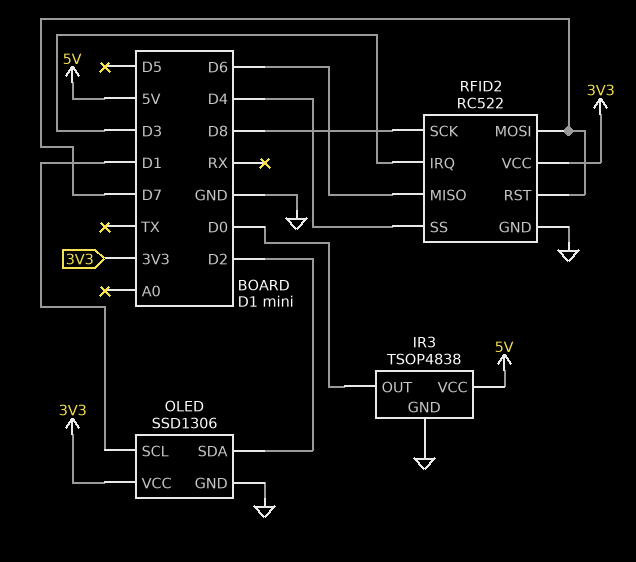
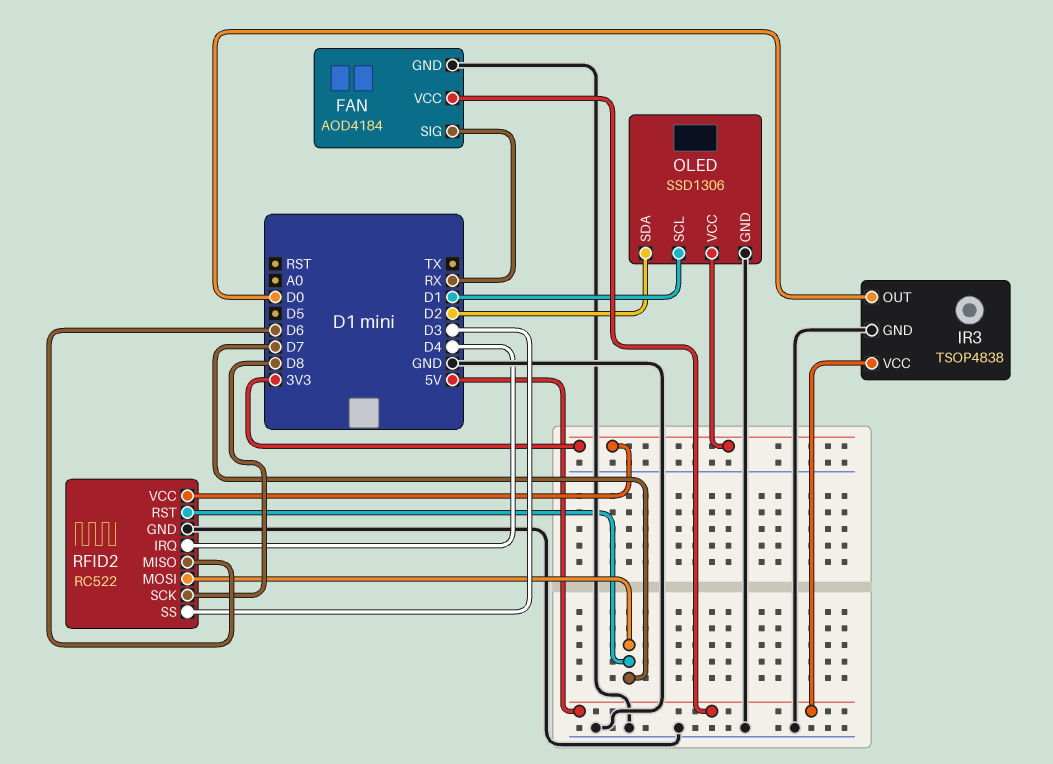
FAN: none -> AOD4184
FAN pin GND: none -> GND
FAN pin SIG: none -> RX
FAN pin VCC: none -> 5V
RFID2 pin IRQ: D3 -> D4
RFID2 pin SS: D4 -> D3

